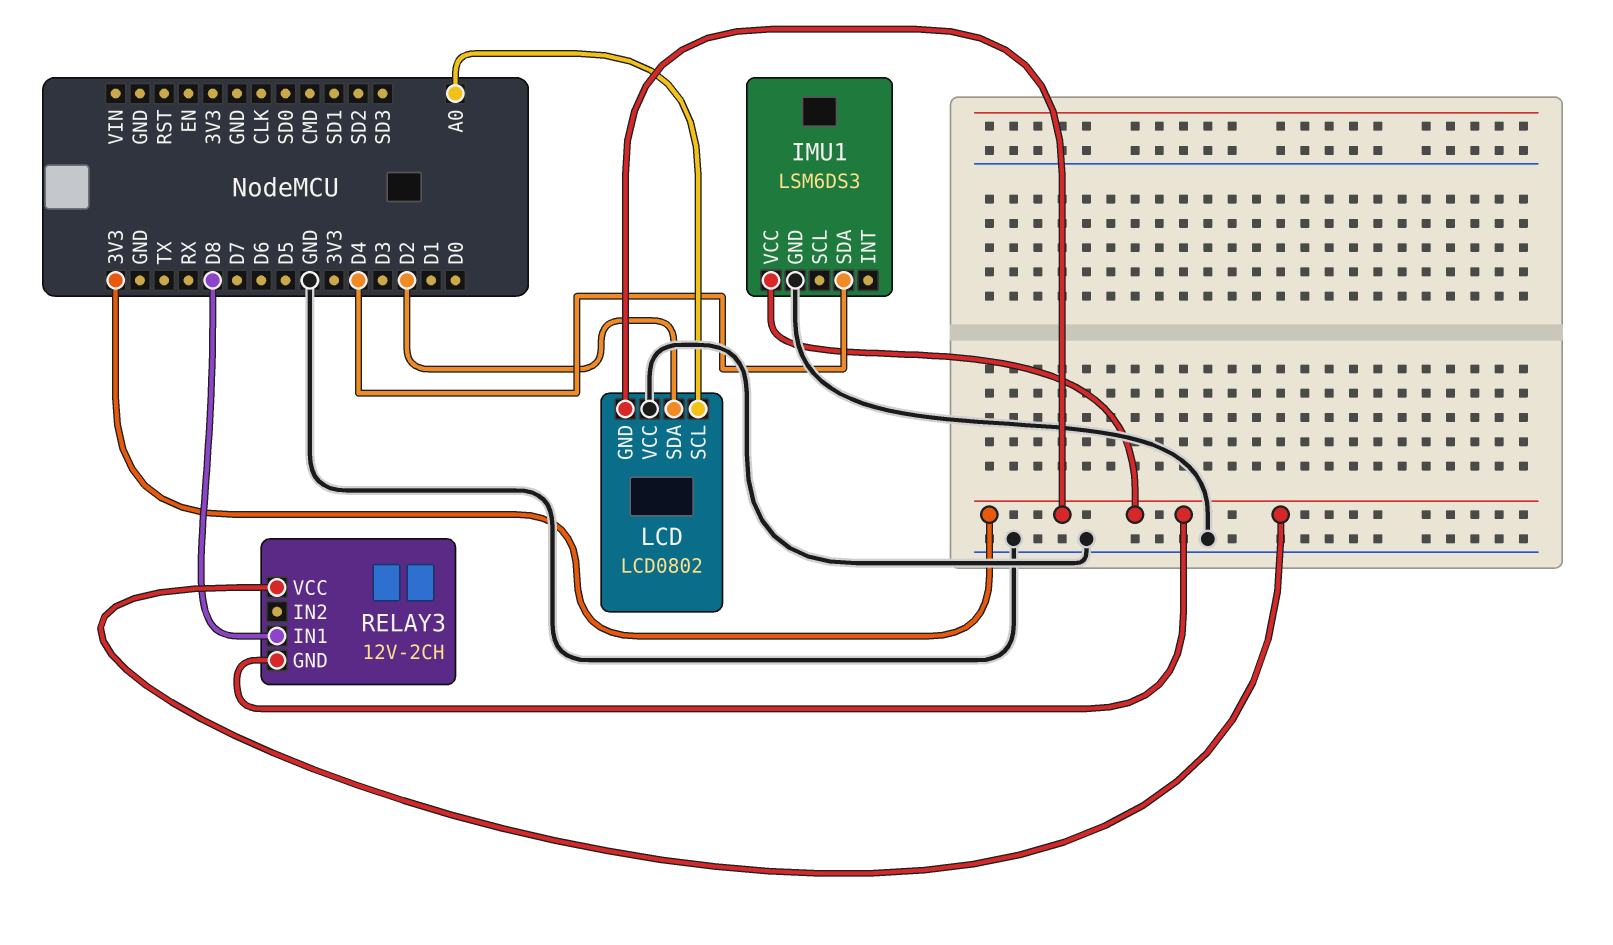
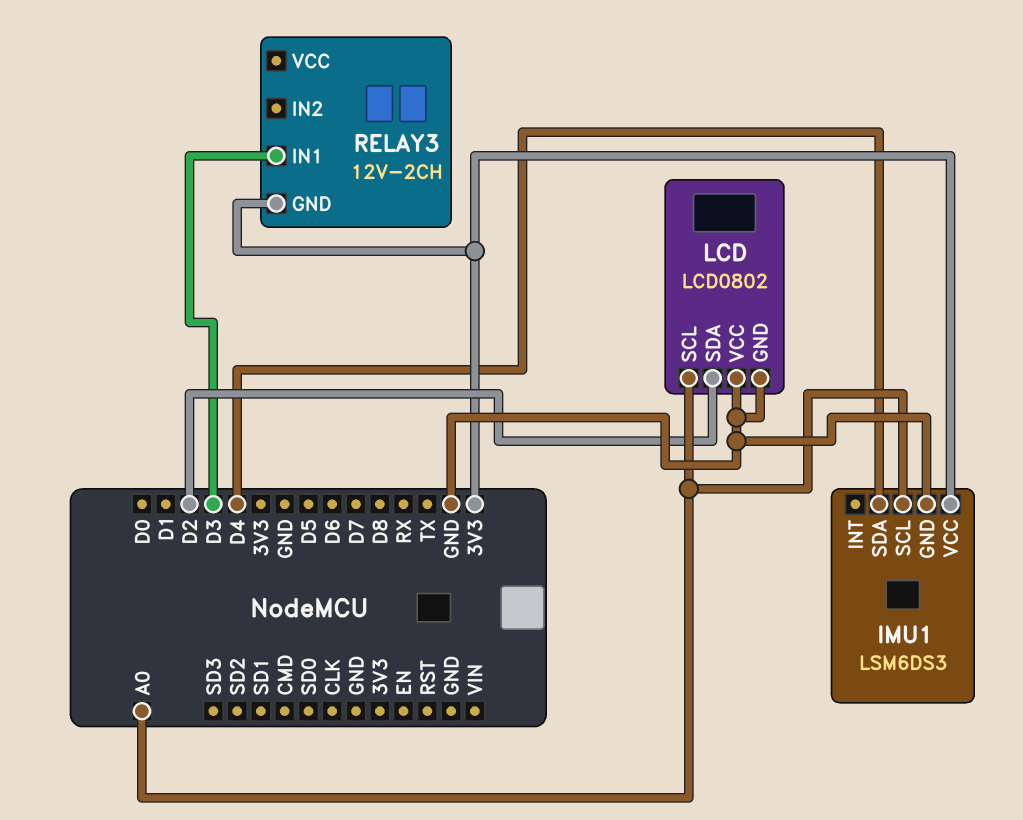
IMU1 pin SCL: none -> A0
LCD pin GND: 3V3 -> GND
RELAY3 pin IN1: D8 -> D3
RELAY3 pin VCC: 3V3 -> none

